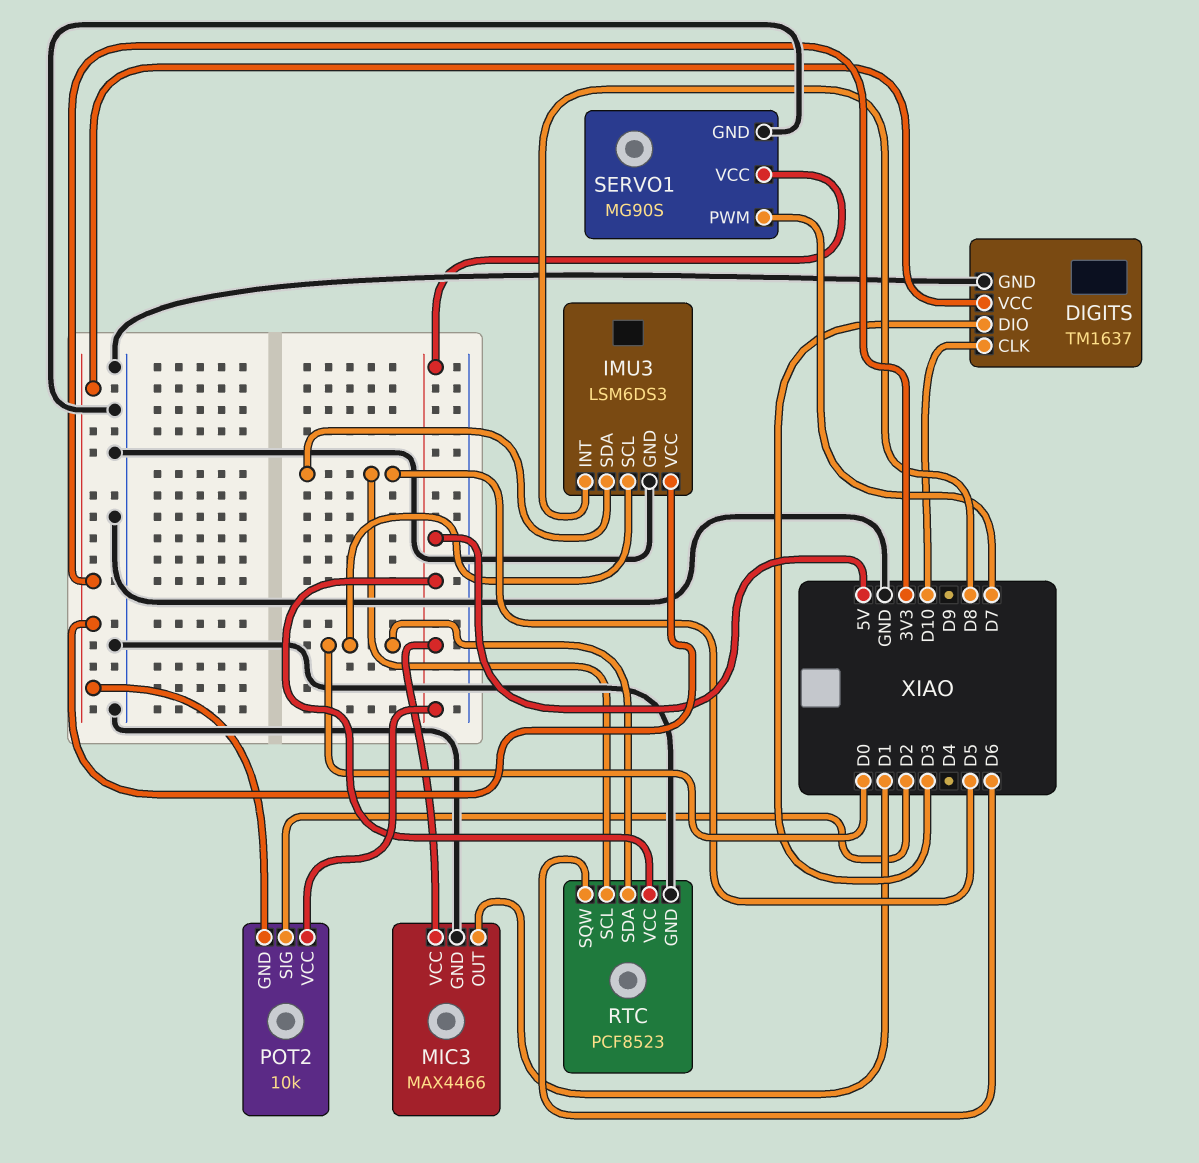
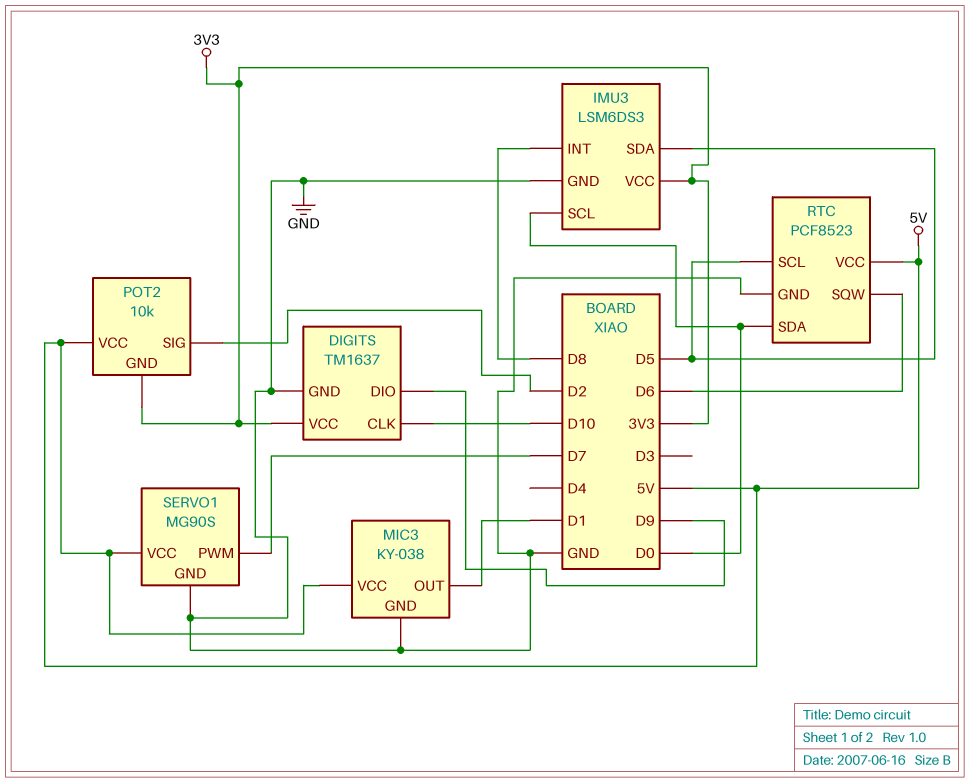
DIGITS pin DIO: D3 -> D9
MIC3: MAX4466 -> KY-038

